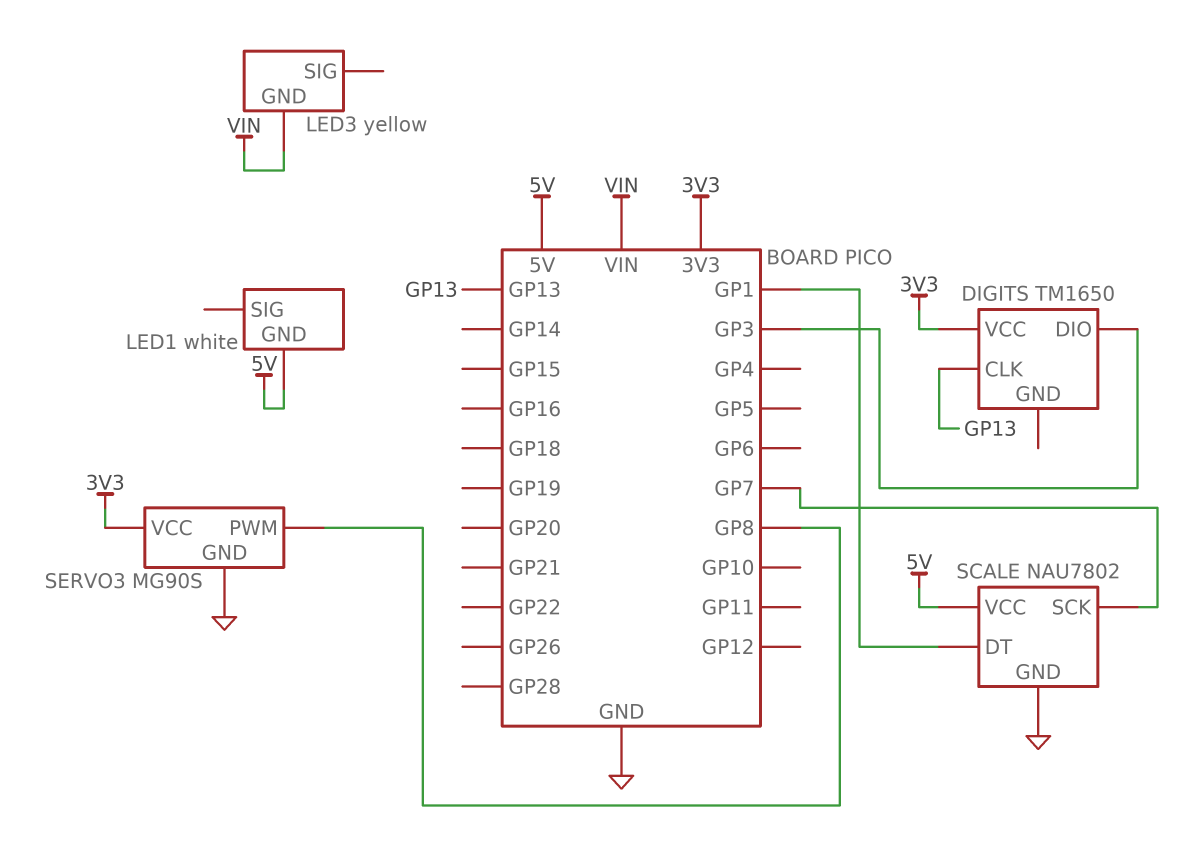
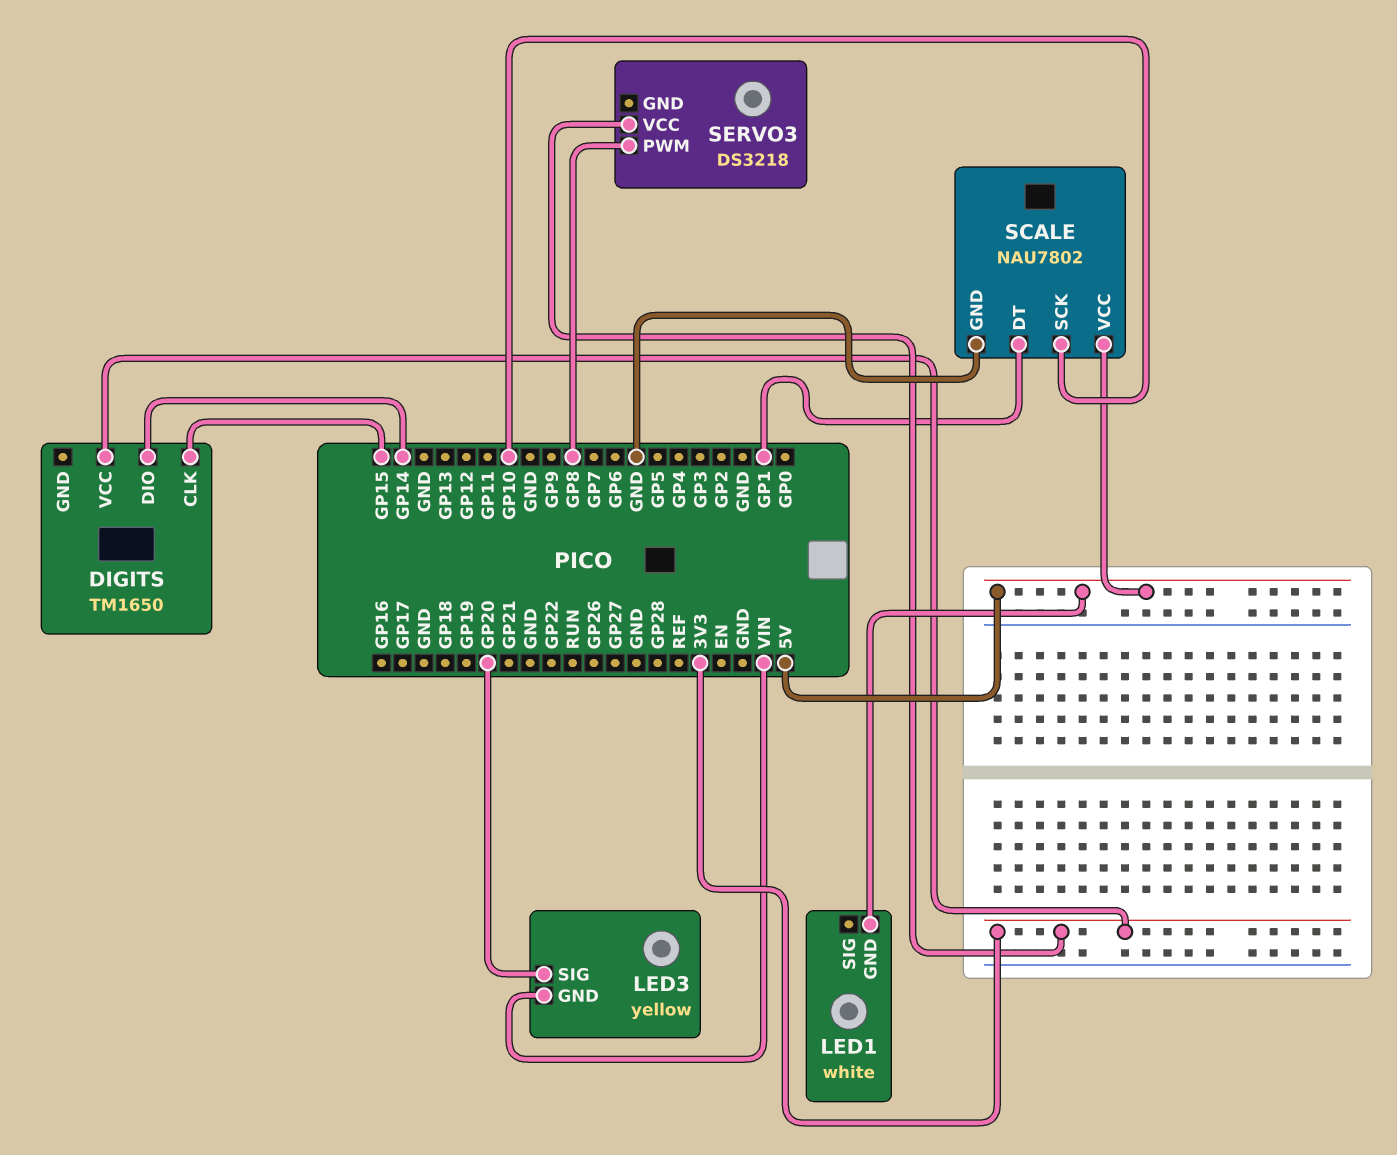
DIGITS pin CLK: GP13 -> GP15
DIGITS pin DIO: GP3 -> GP14
LED3 pin SIG: none -> GP20
SCALE pin SCK: GP7 -> GP10
SERVO3: MG90S -> DS3218
SERVO3 pin GND: GND -> none

